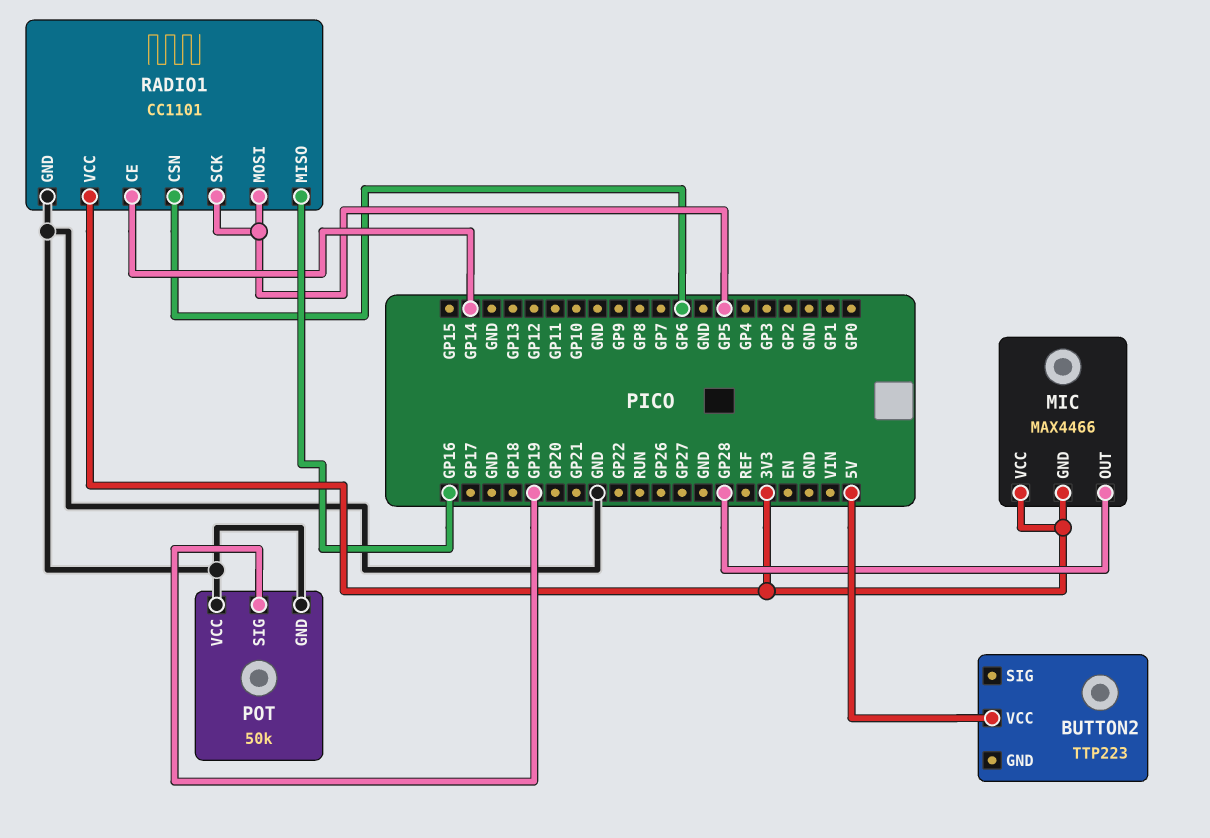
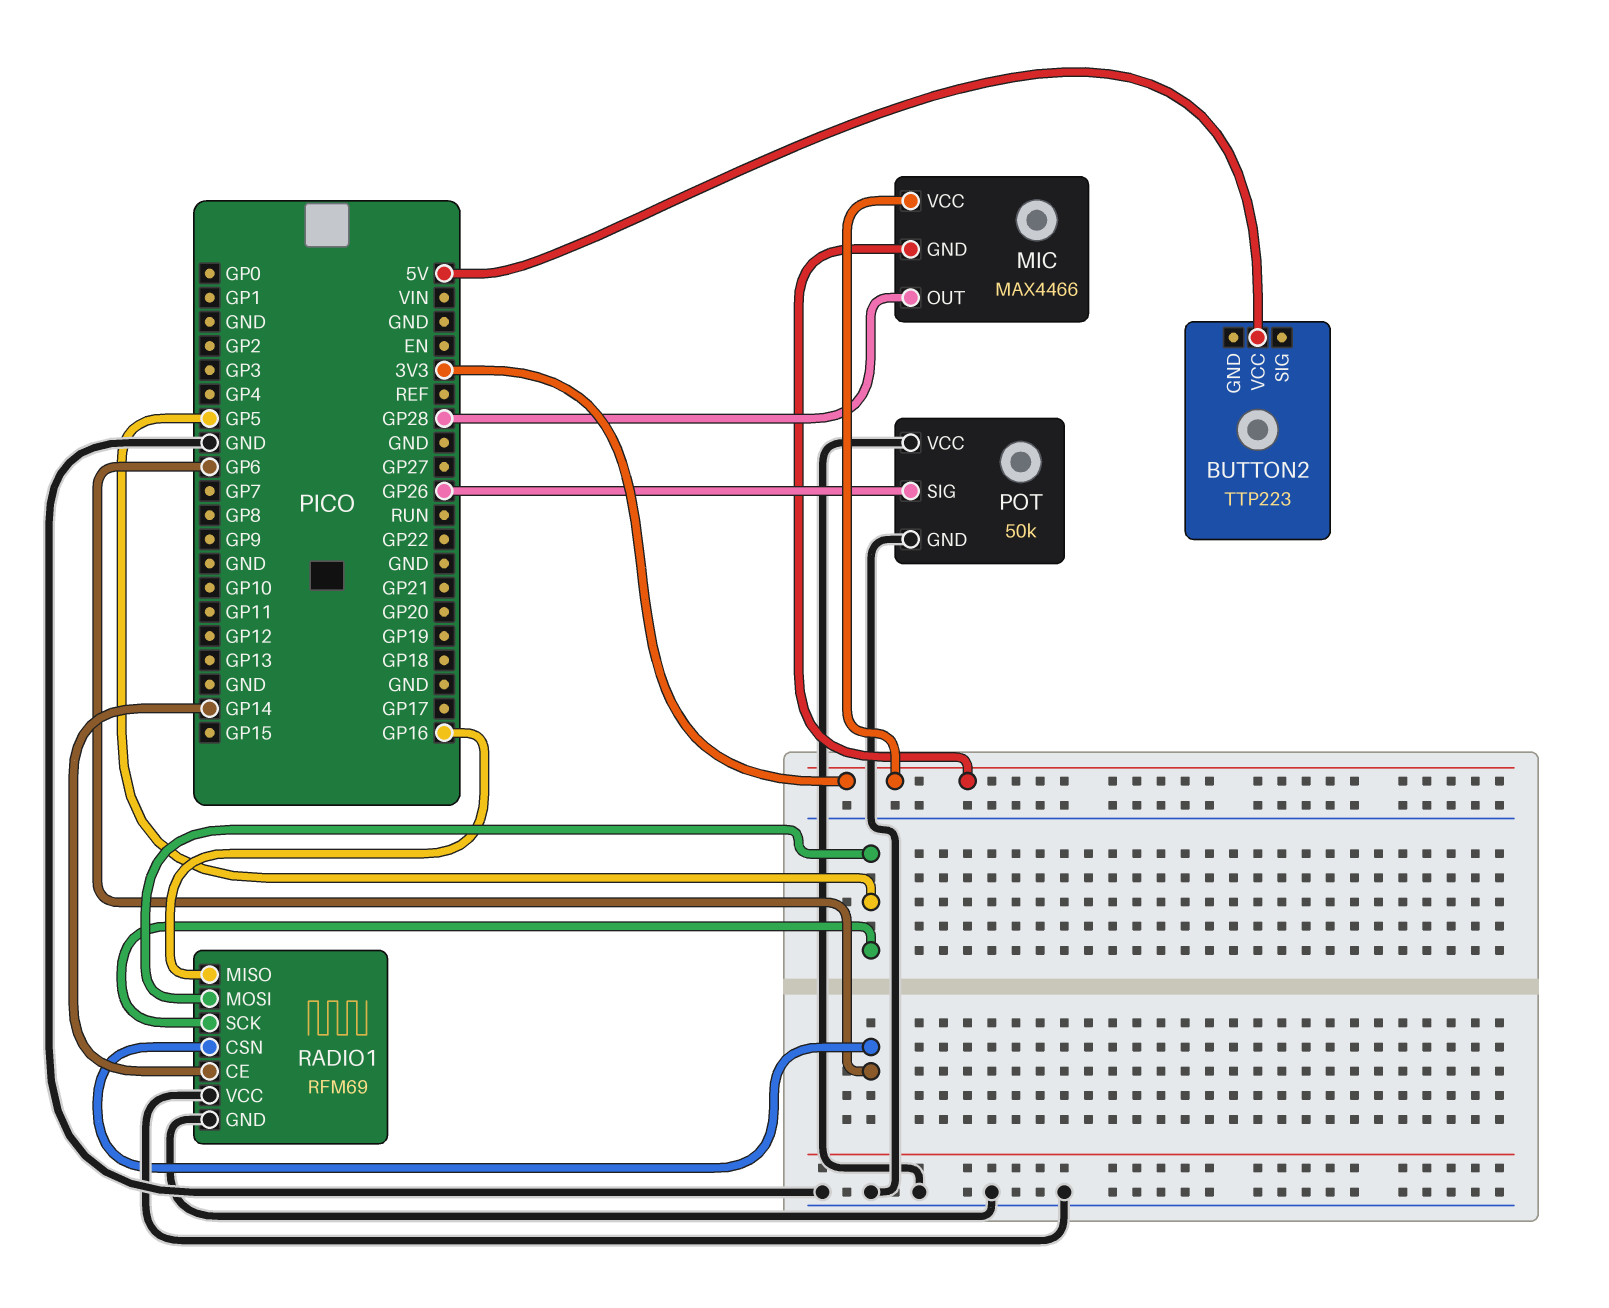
POT pin SIG: GP19 -> GP26
RADIO1: CC1101 -> RFM69
RADIO1 pin VCC: 3V3 -> GND

